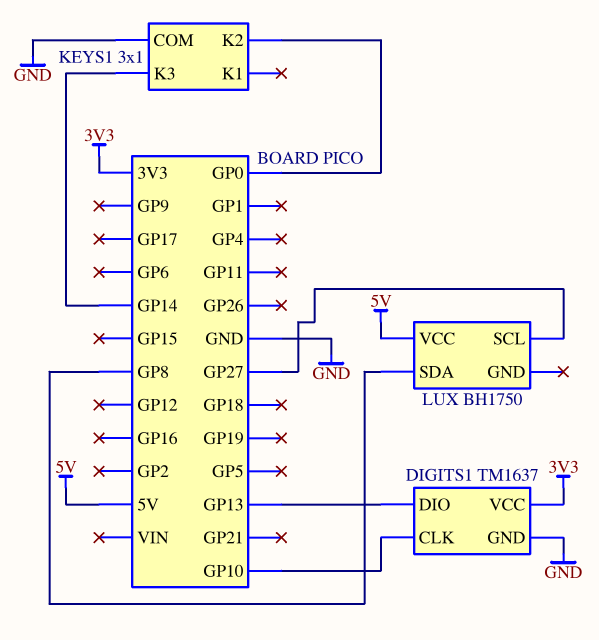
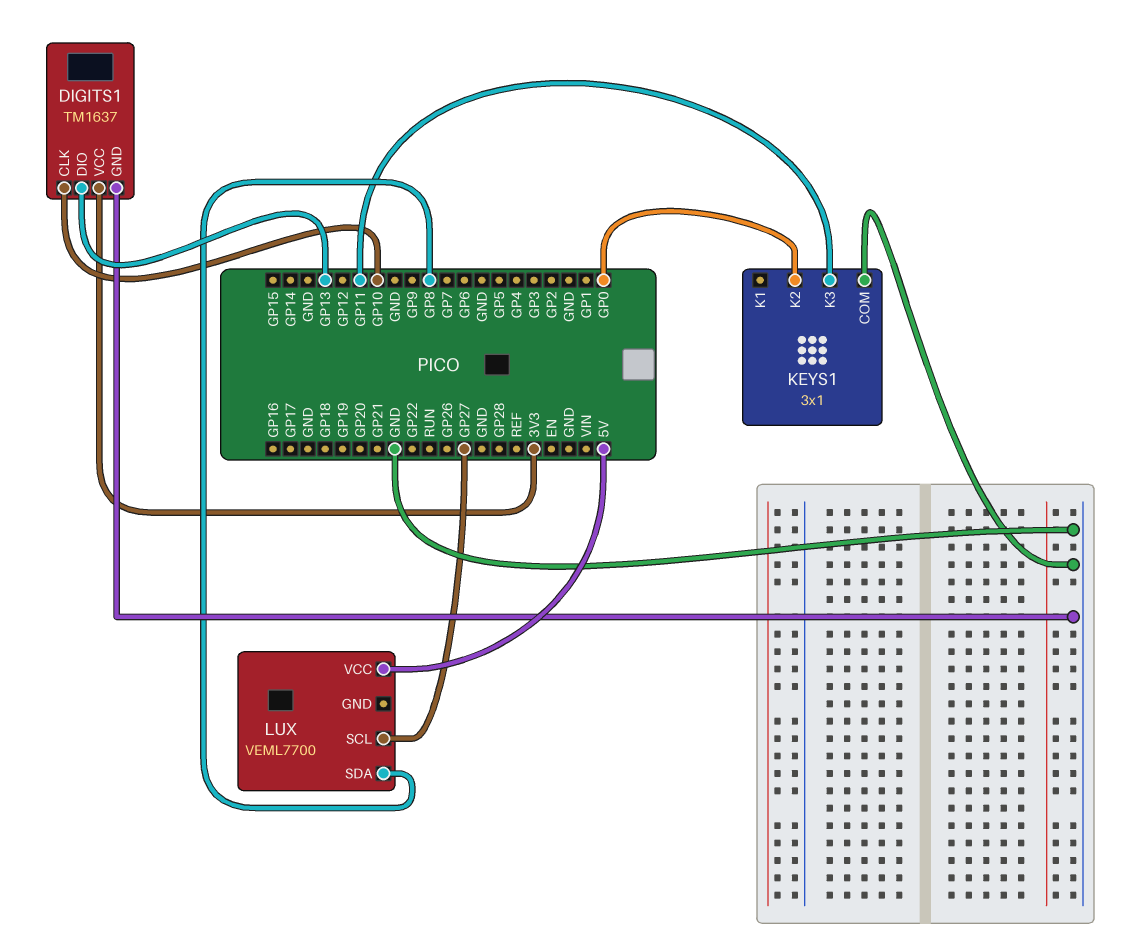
KEYS1 pin K3: GP14 -> GP11
LUX: BH1750 -> VEML7700

